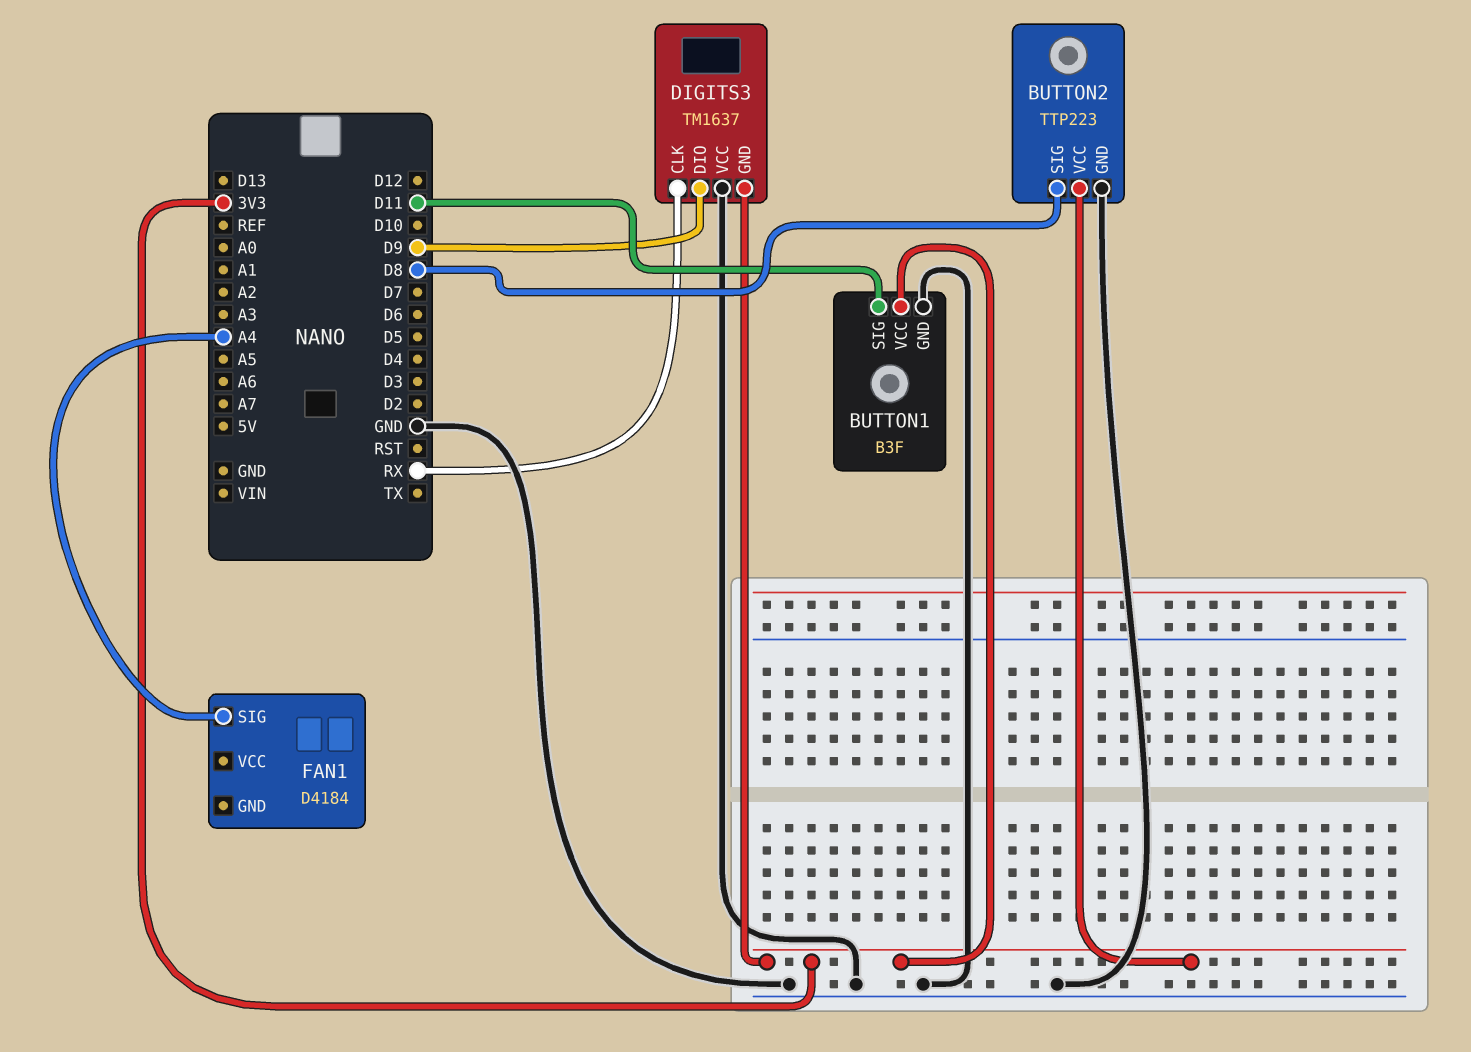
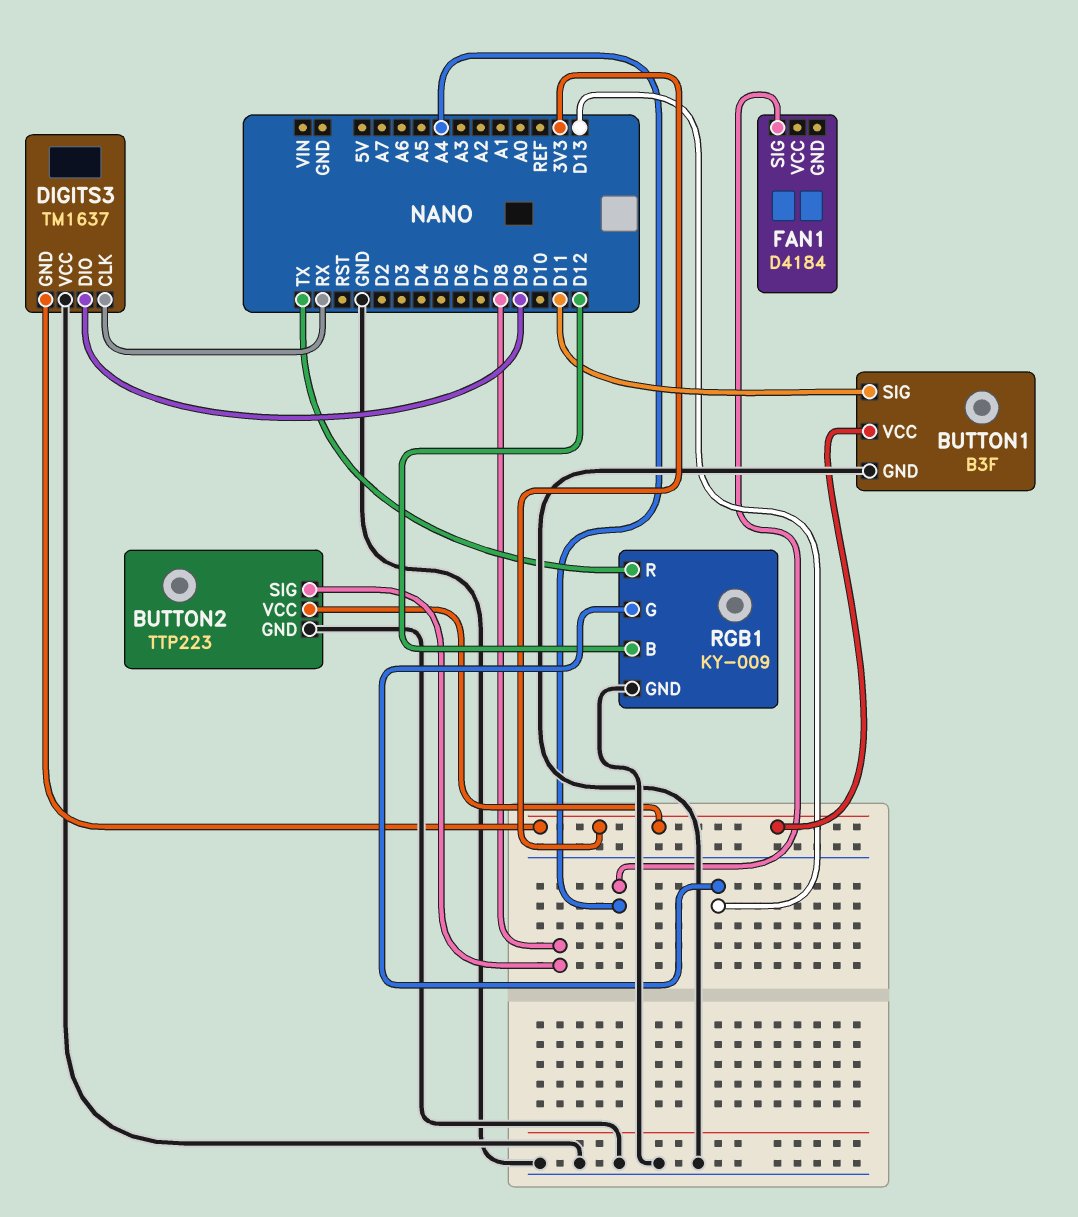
RGB1: none -> KY-009
RGB1 pin B: none -> D12
RGB1 pin G: none -> D13
RGB1 pin GND: none -> GND
RGB1 pin R: none -> TX

